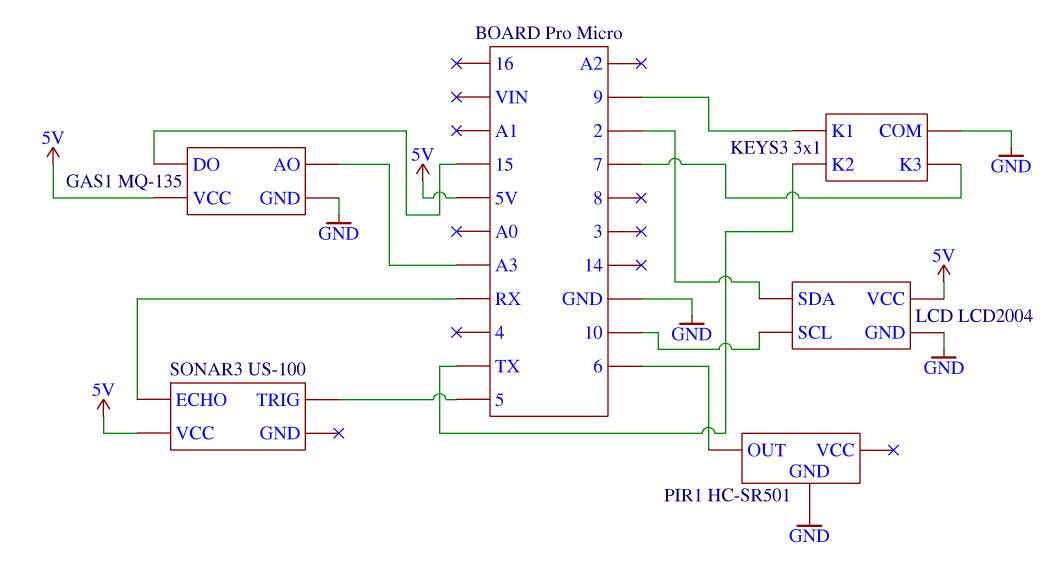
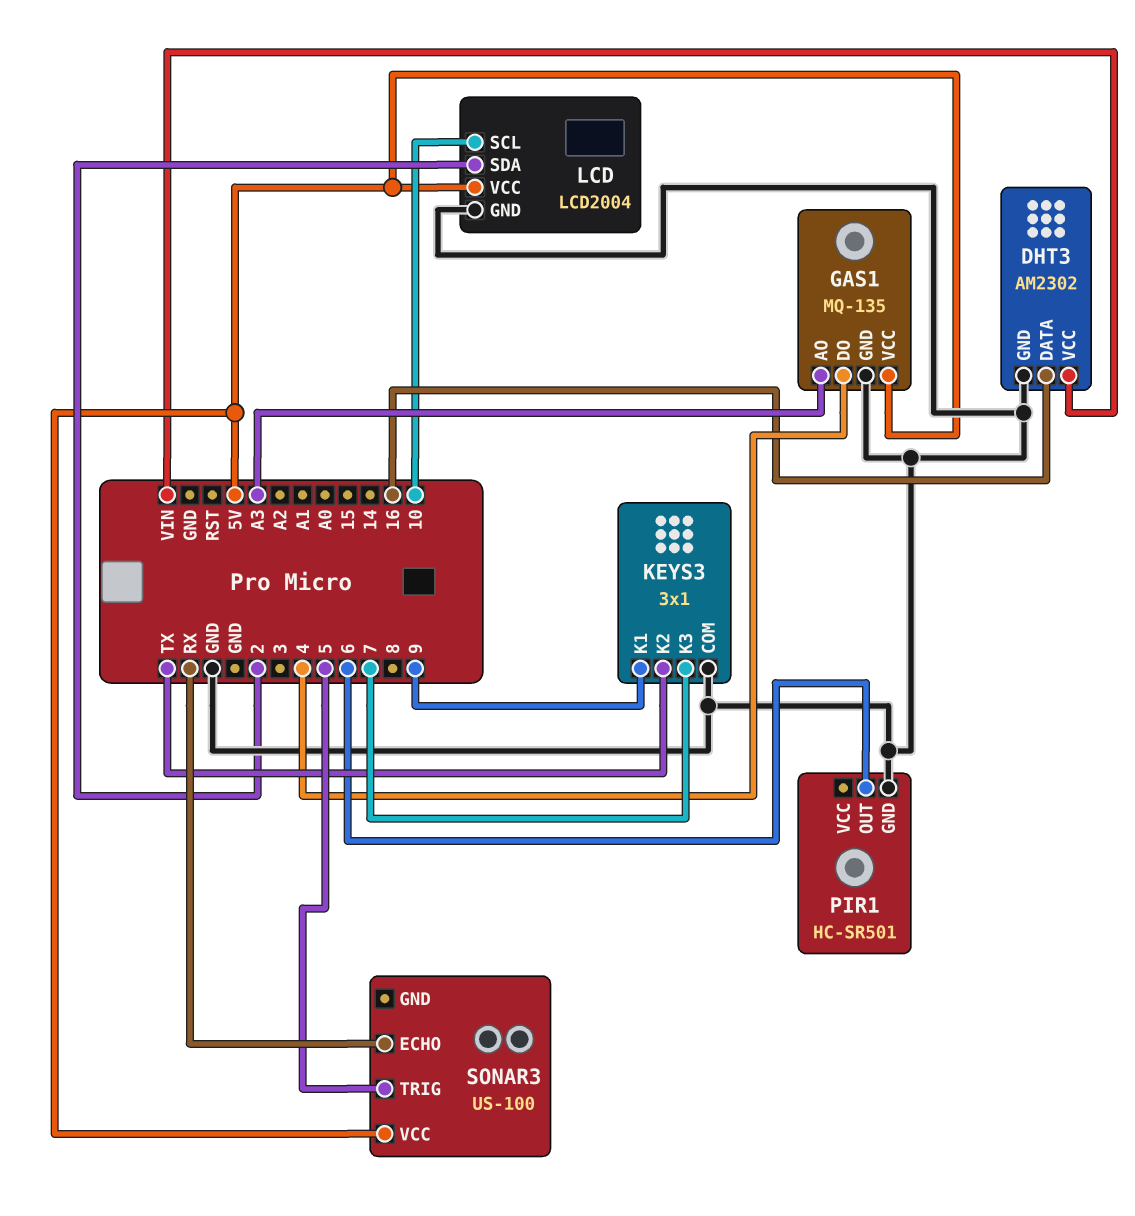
DHT3: none -> AM2302
DHT3 pin DATA: none -> 16
DHT3 pin GND: none -> GND
DHT3 pin VCC: none -> VIN
GAS1 pin DO: 15 -> 4

